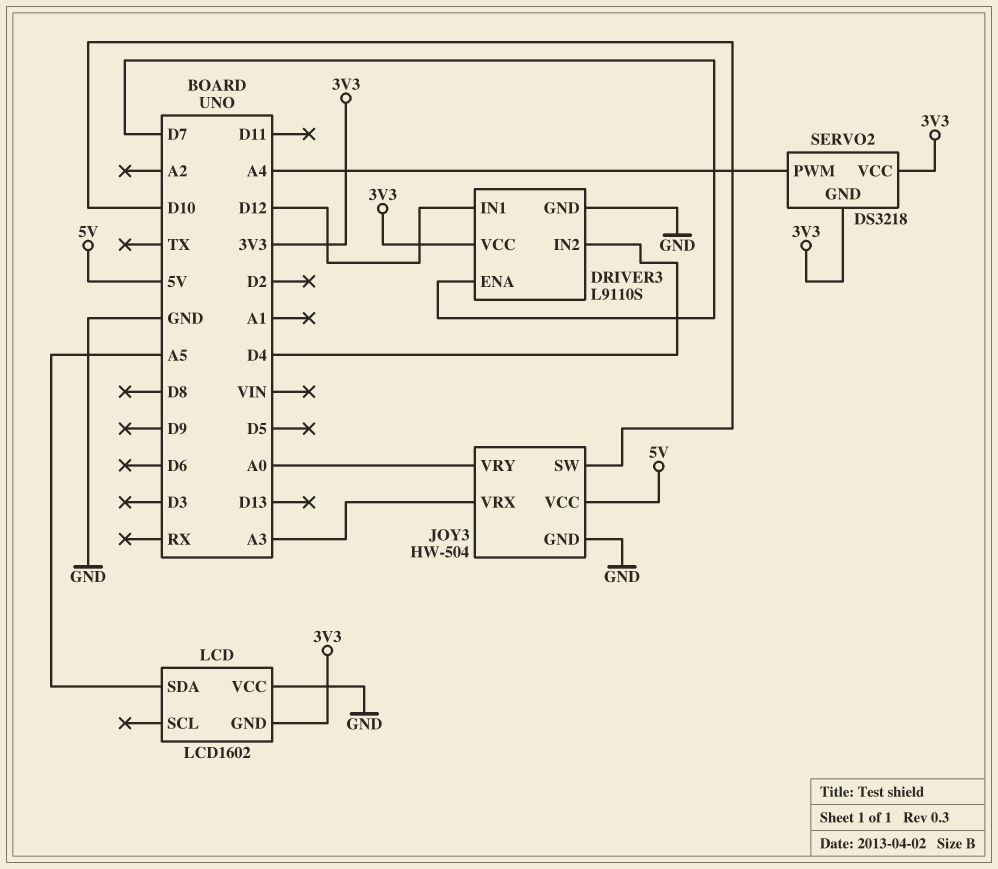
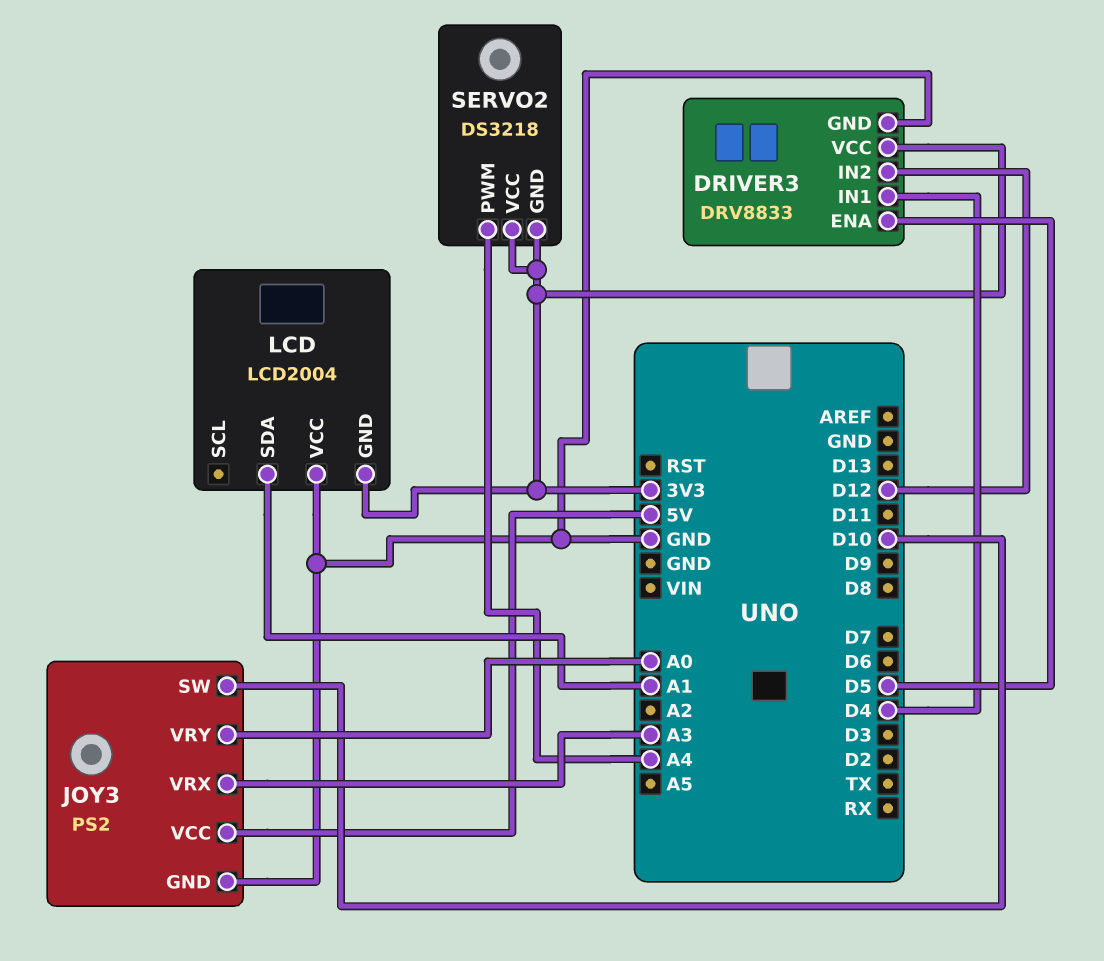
DRIVER3: L9110S -> DRV8833
DRIVER3 pin ENA: D7 -> D5
DRIVER3 pin IN1: D12 -> D4
DRIVER3 pin IN2: D4 -> D12
JOY3: HW-504 -> PS2
LCD: LCD1602 -> LCD2004
LCD pin SDA: A5 -> A1

